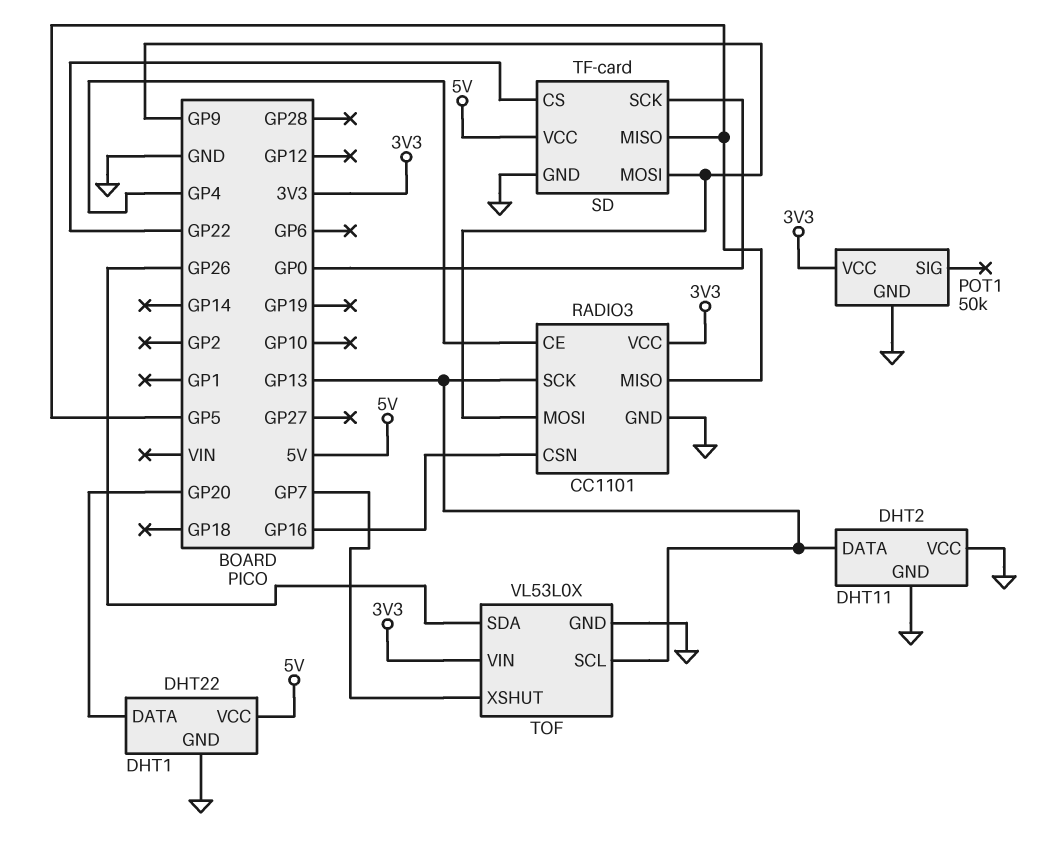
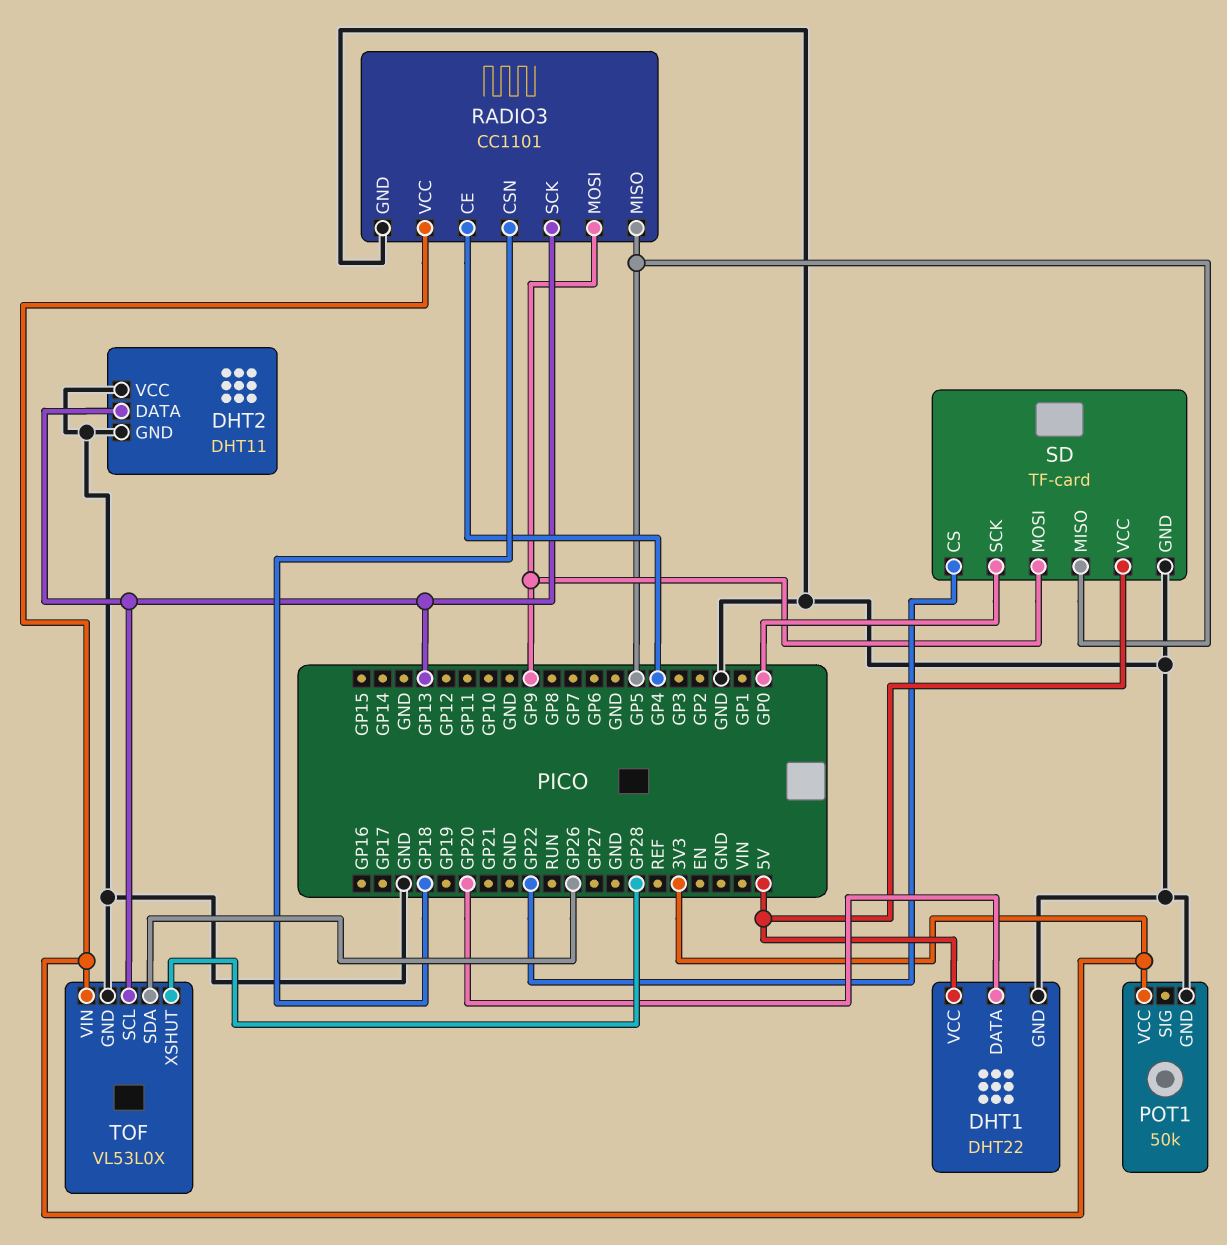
RADIO3 pin CSN: GP16 -> GP18
TOF pin XSHUT: GP7 -> GP28

